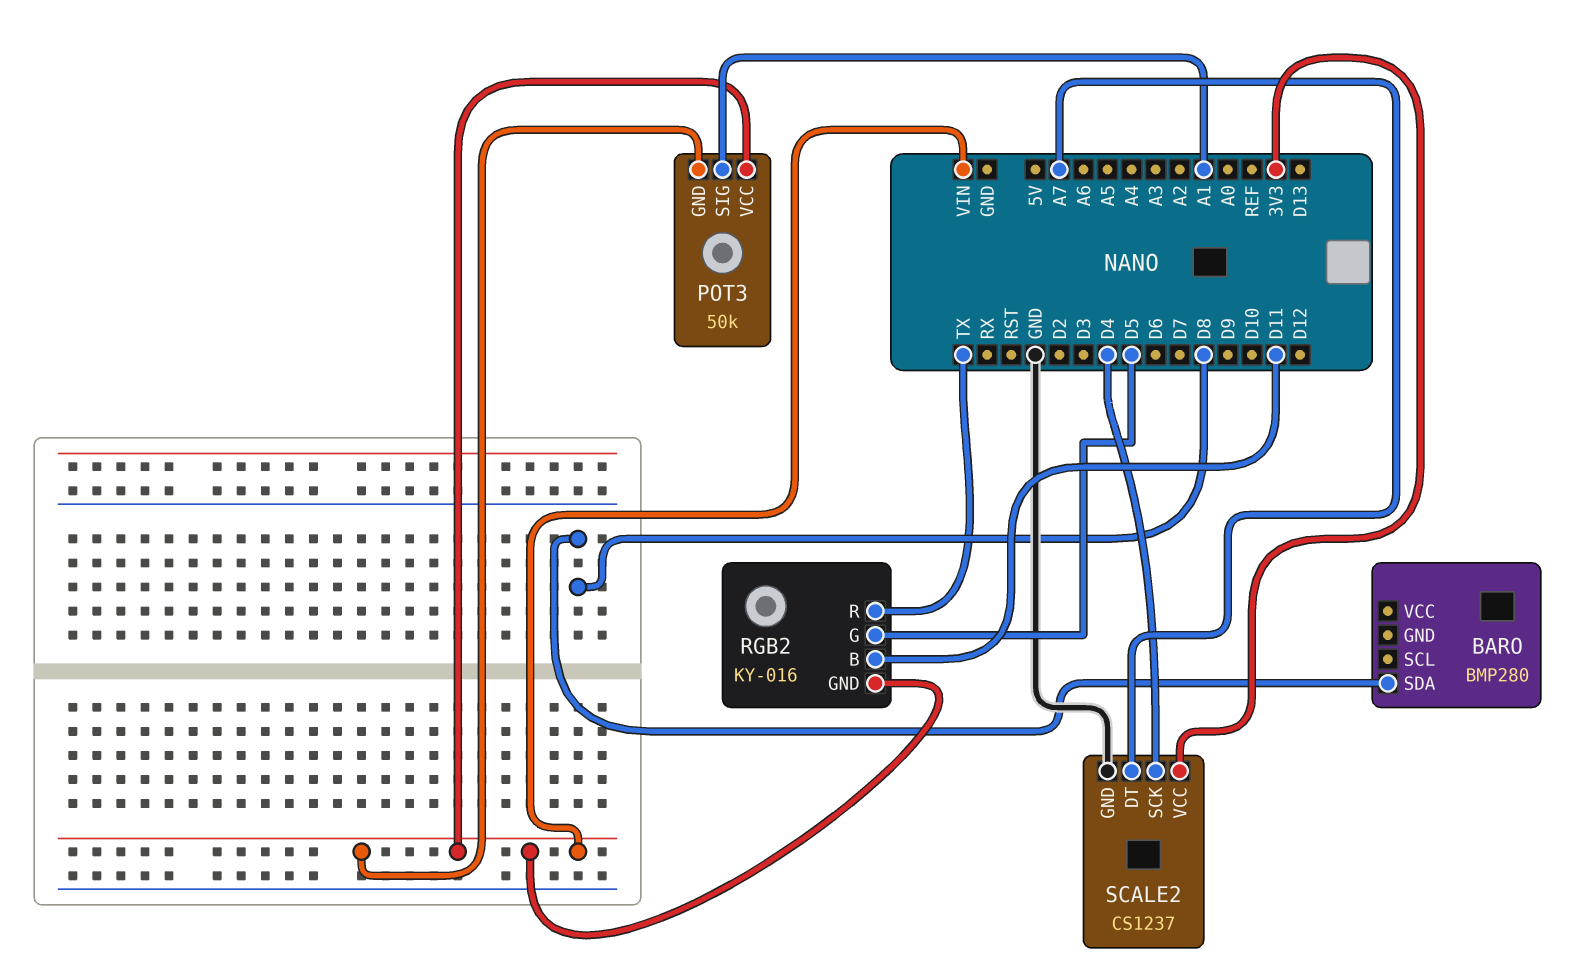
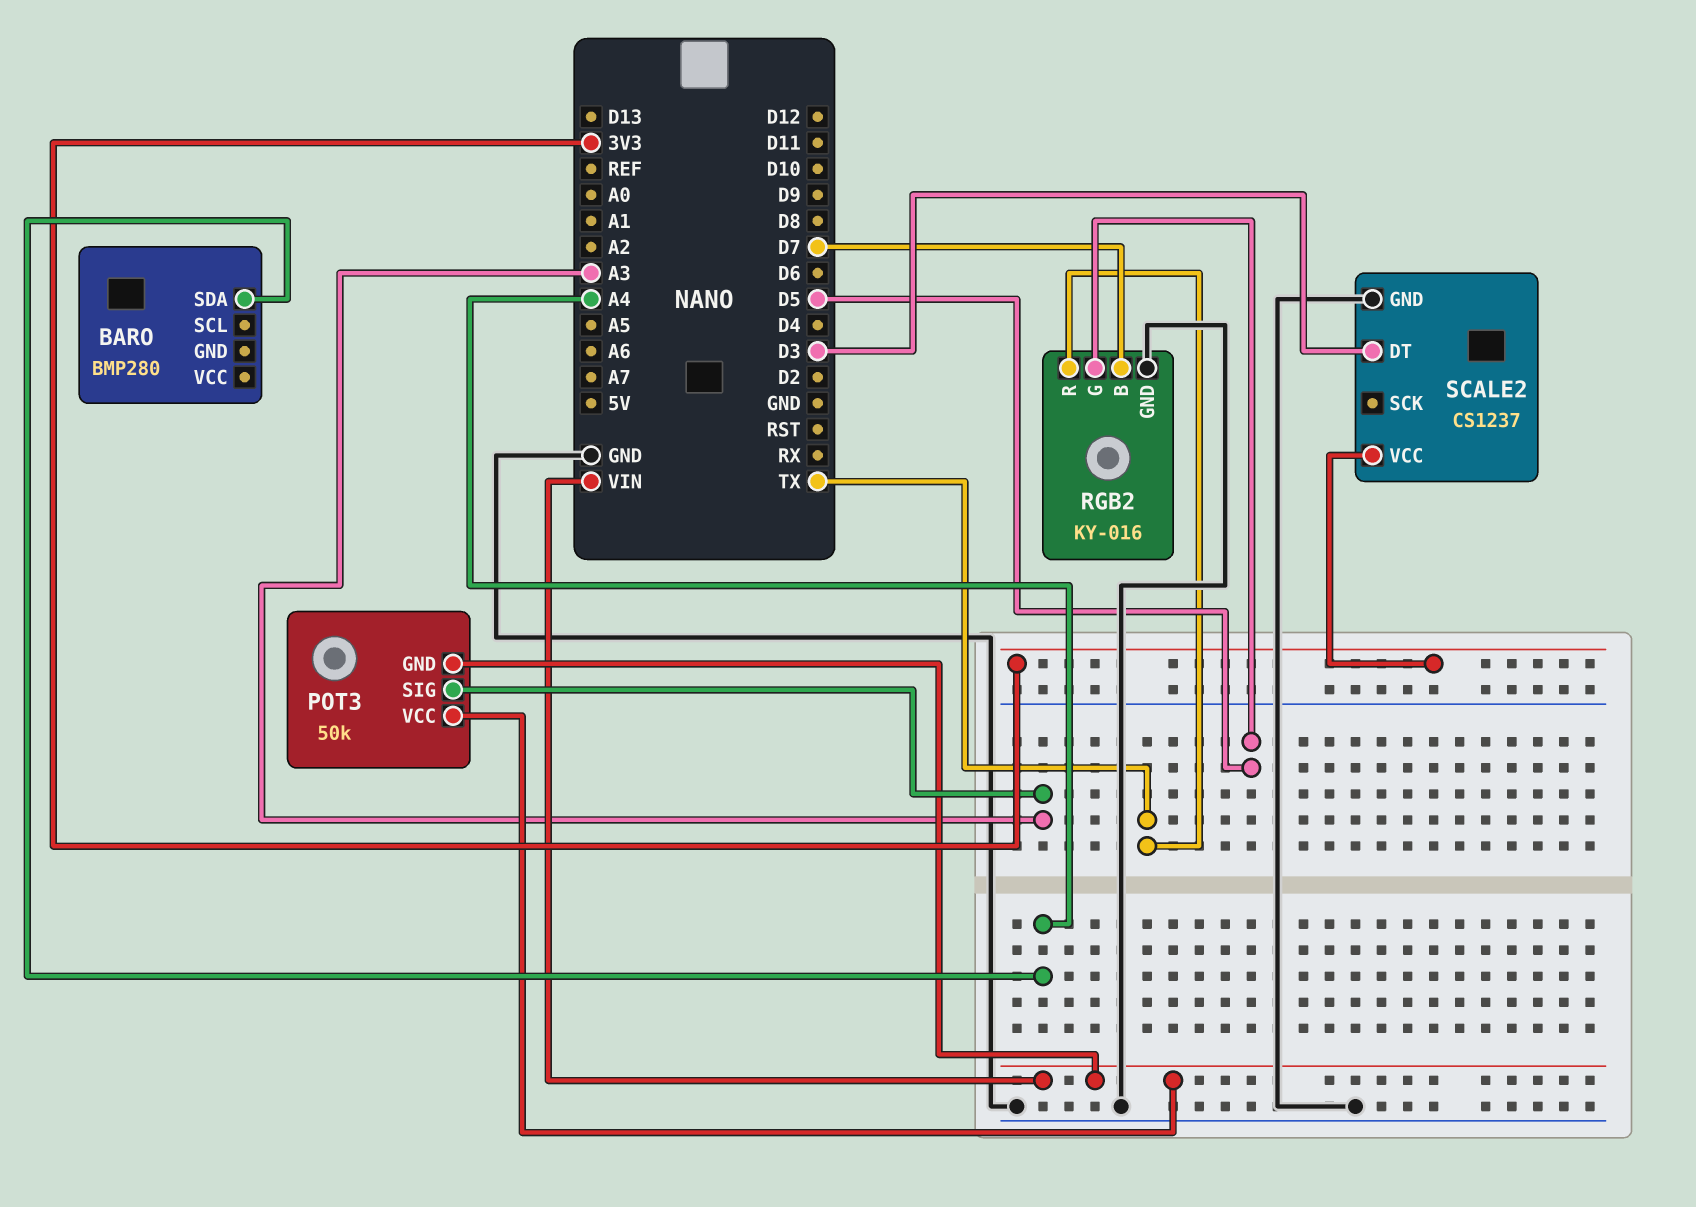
BARO pin SDA: D8 -> A4
POT3 pin SIG: A1 -> A3
RGB2 pin B: D11 -> D7
RGB2 pin GND: VIN -> GND
SCALE2 pin DT: A7 -> D3
SCALE2 pin SCK: D4 -> none

